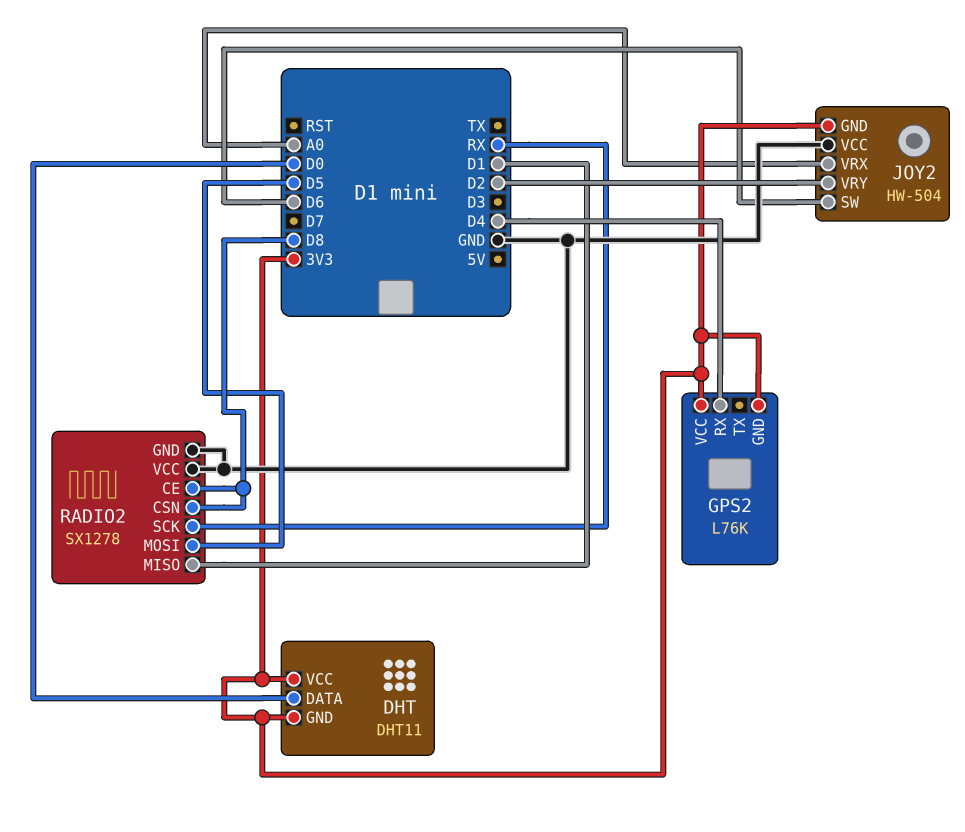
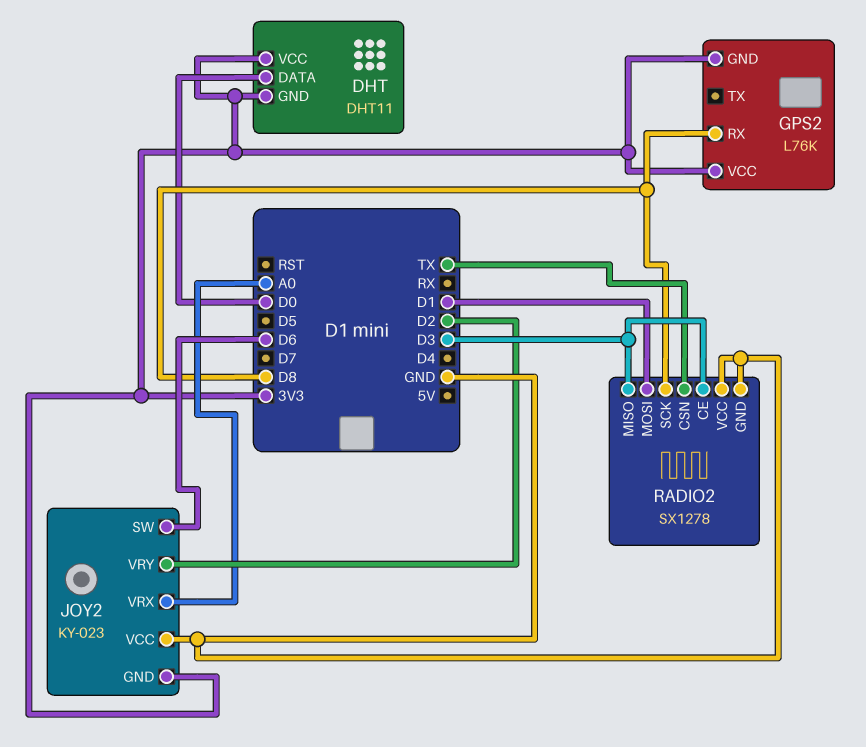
GPS2 pin RX: D4 -> D8
JOY2: HW-504 -> KY-023
RADIO2 pin CE: D8 -> D3
RADIO2 pin CSN: D8 -> TX
RADIO2 pin MISO: D1 -> D3
RADIO2 pin MOSI: D5 -> D1
RADIO2 pin SCK: RX -> D8

